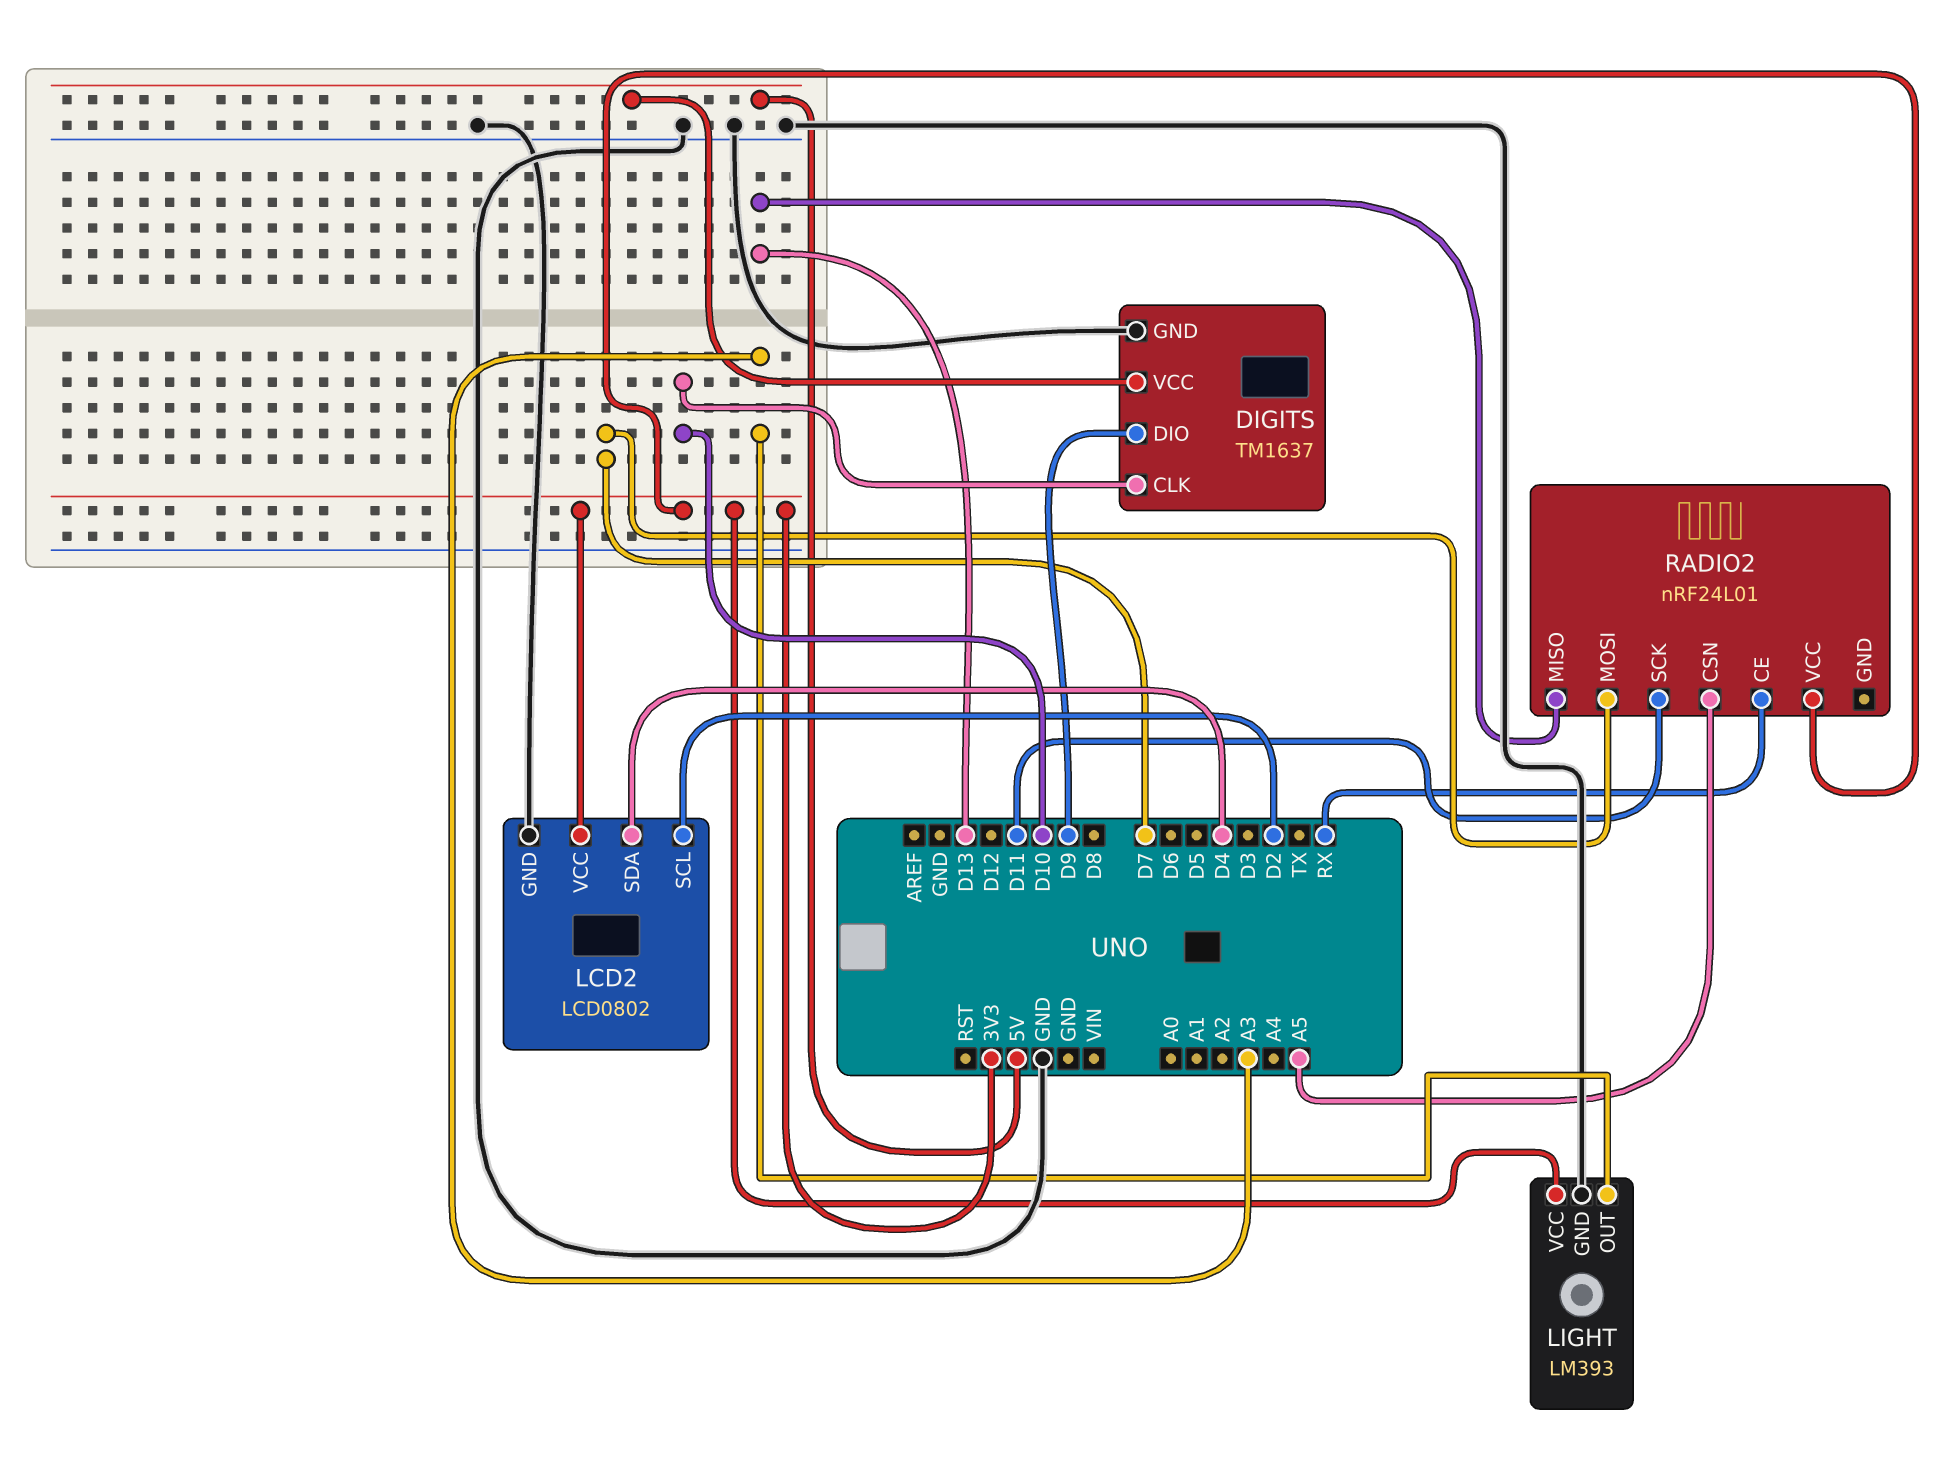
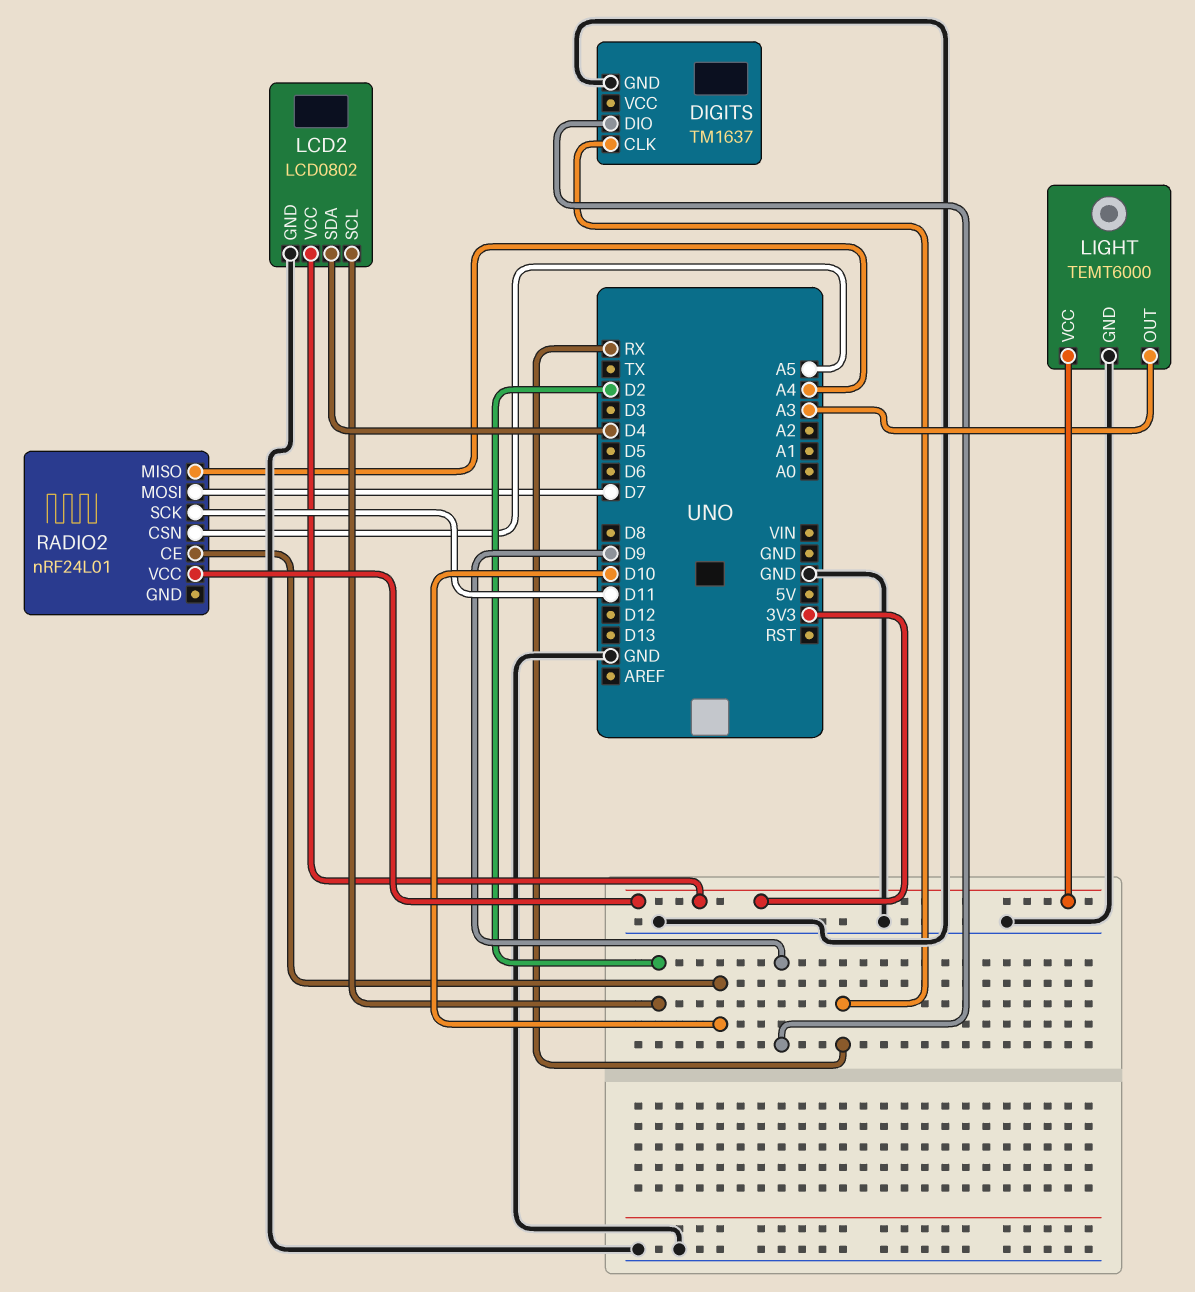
DIGITS pin CLK: D10 -> RX
DIGITS pin VCC: 5V -> none
LIGHT: LM393 -> TEMT6000
RADIO2 pin CE: RX -> D10
RADIO2 pin MISO: D13 -> A4

